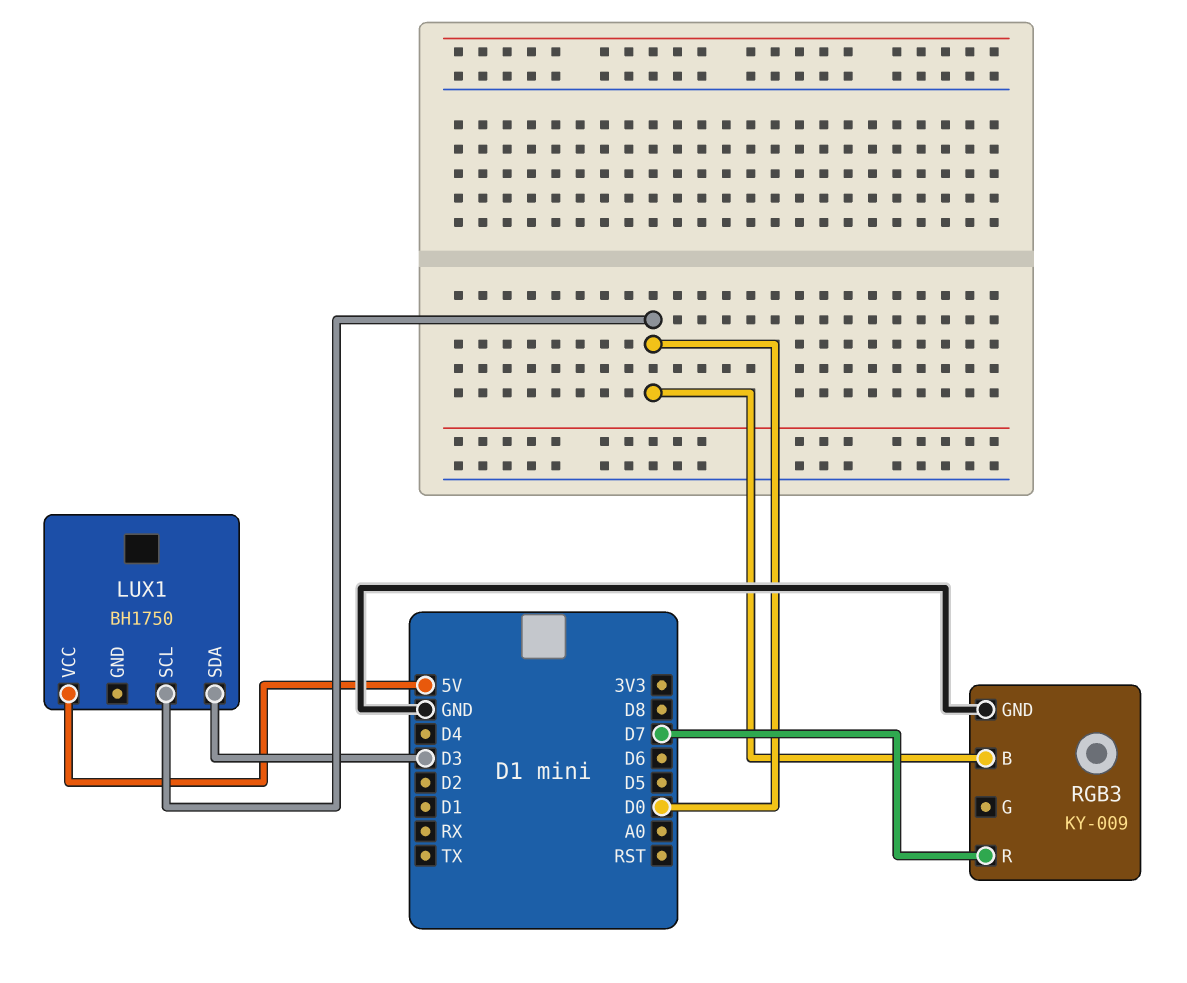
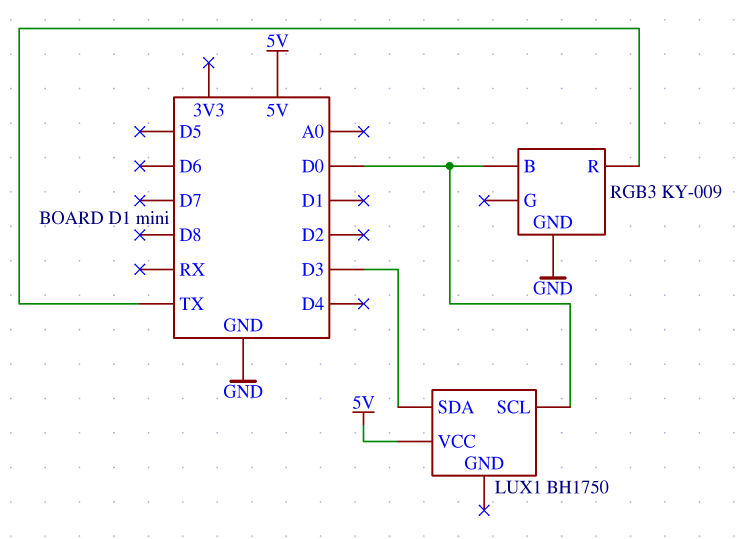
RGB3 pin R: D7 -> TX

